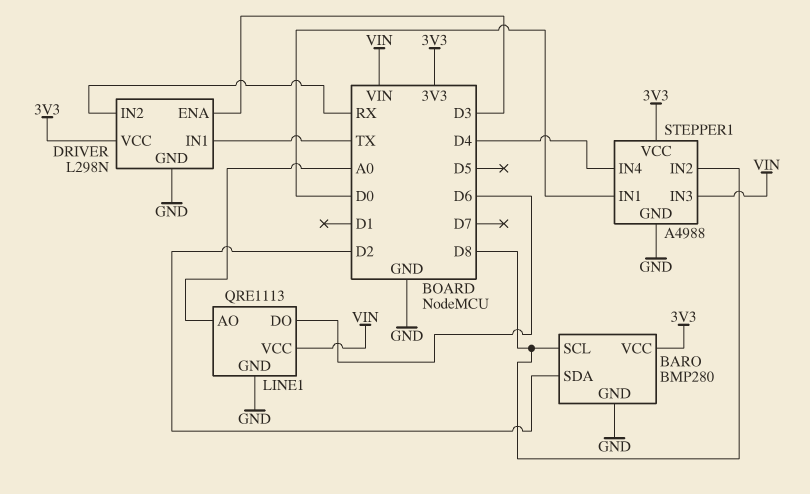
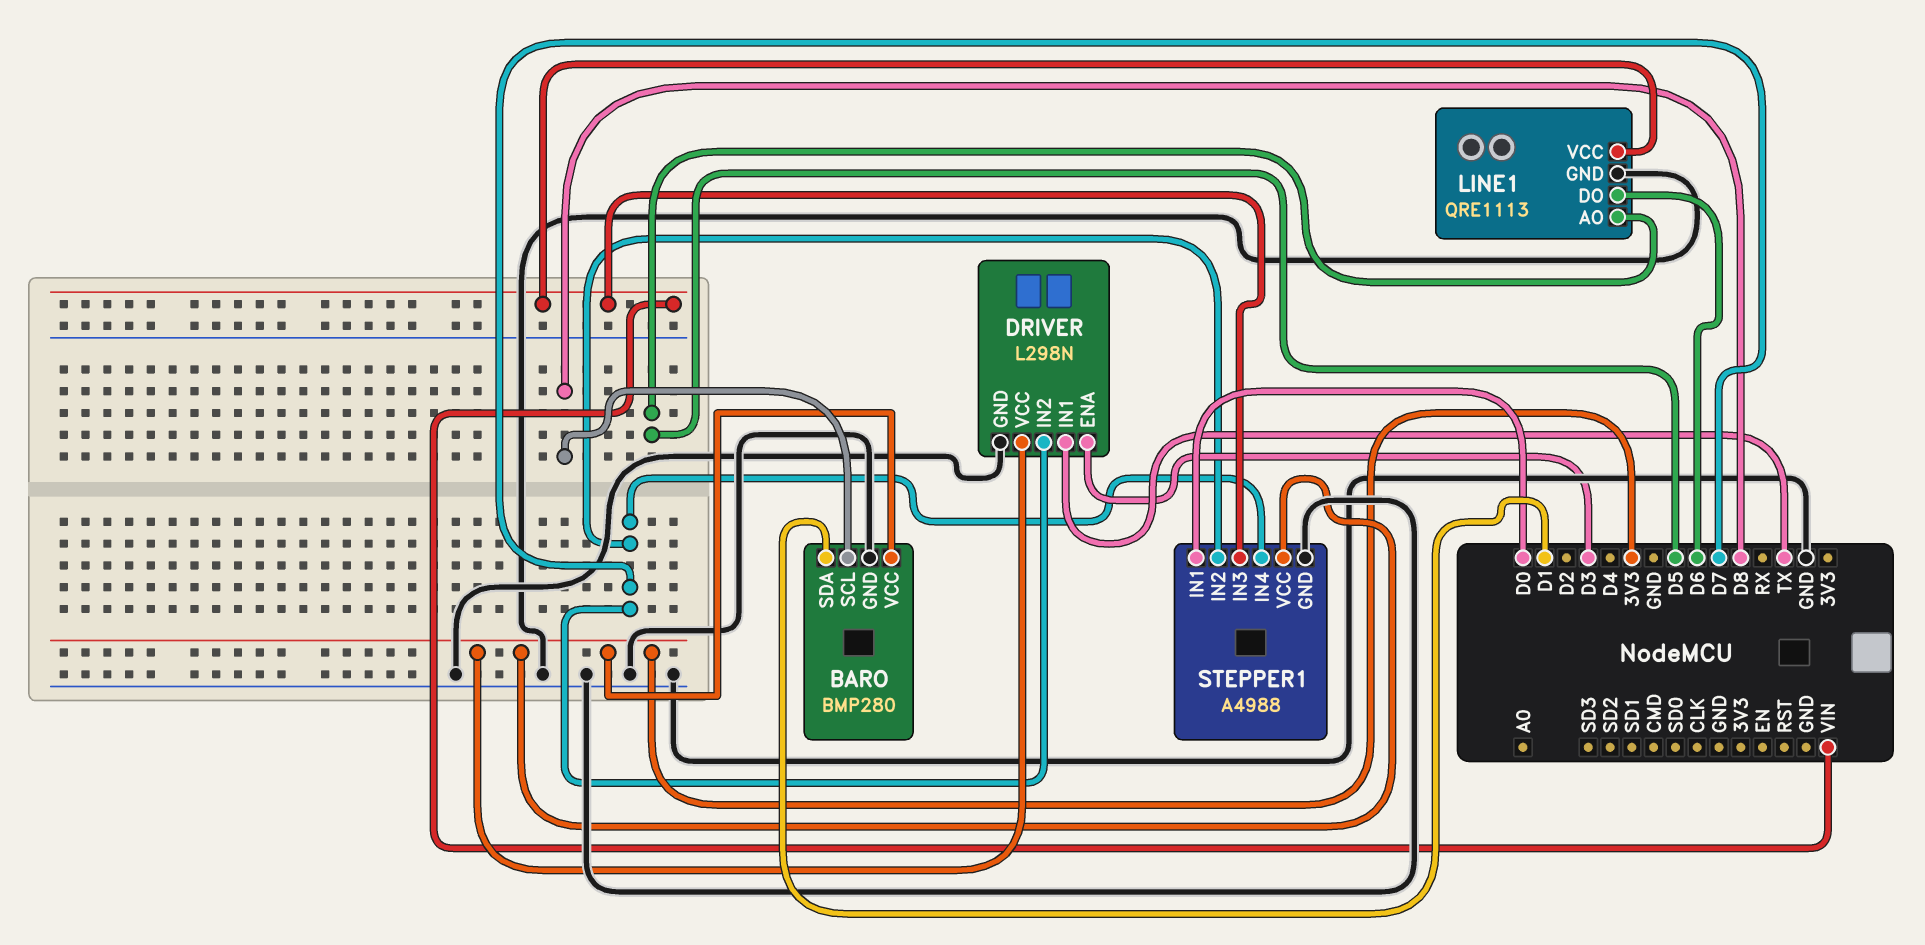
BARO pin SDA: D2 -> D1
DRIVER pin IN2: RX -> D7
LINE1 pin AO: A0 -> D5
STEPPER1 pin IN2: D8 -> D7
STEPPER1 pin IN4: D4 -> D7

